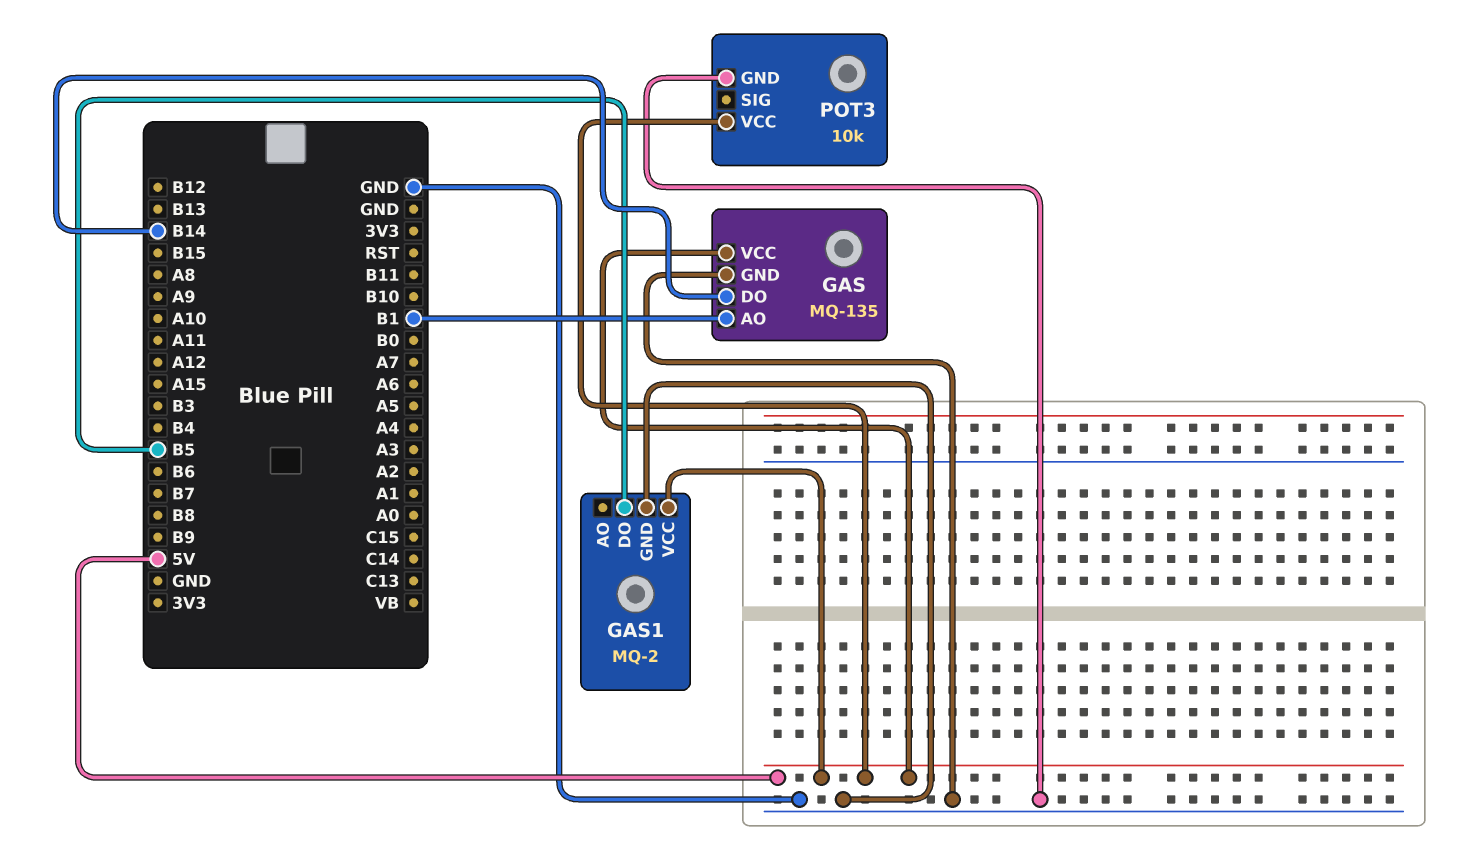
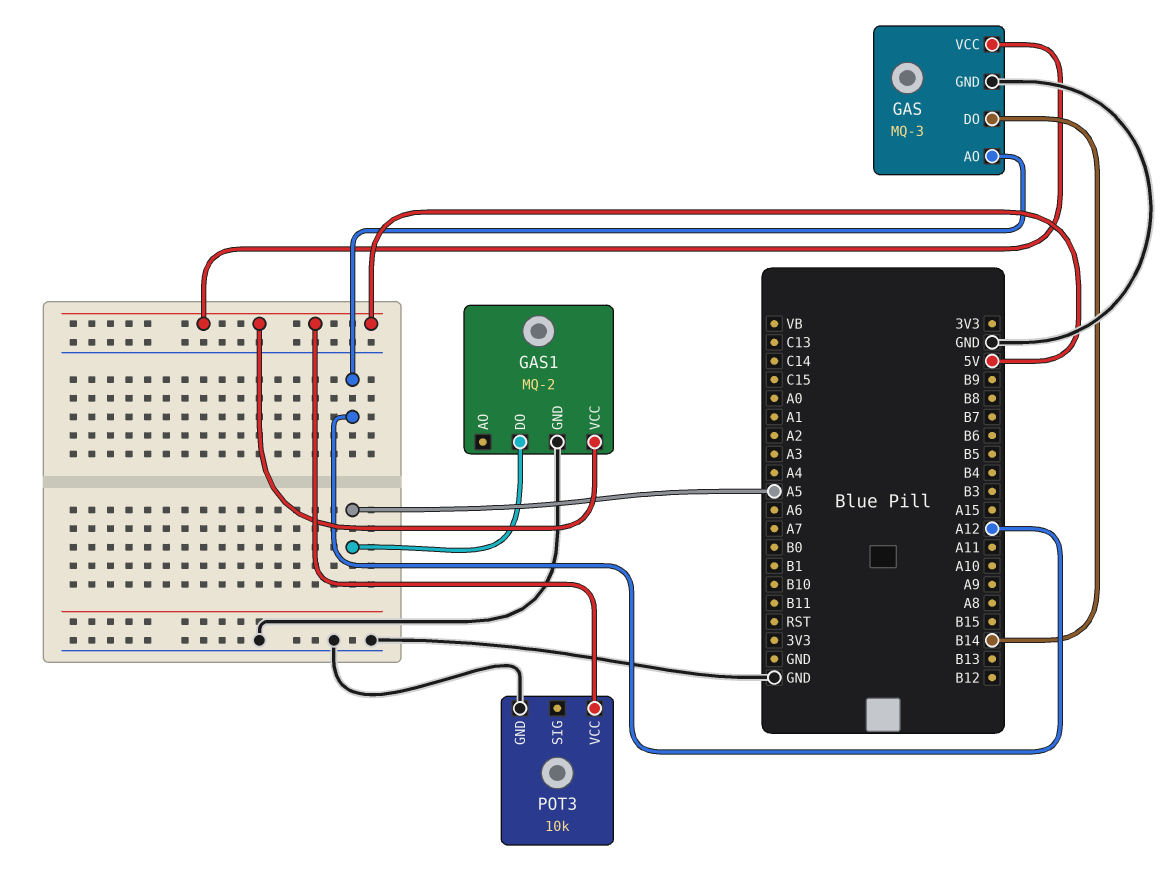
GAS: MQ-135 -> MQ-3
GAS pin AO: B1 -> A12
GAS1 pin DO: B5 -> A5

